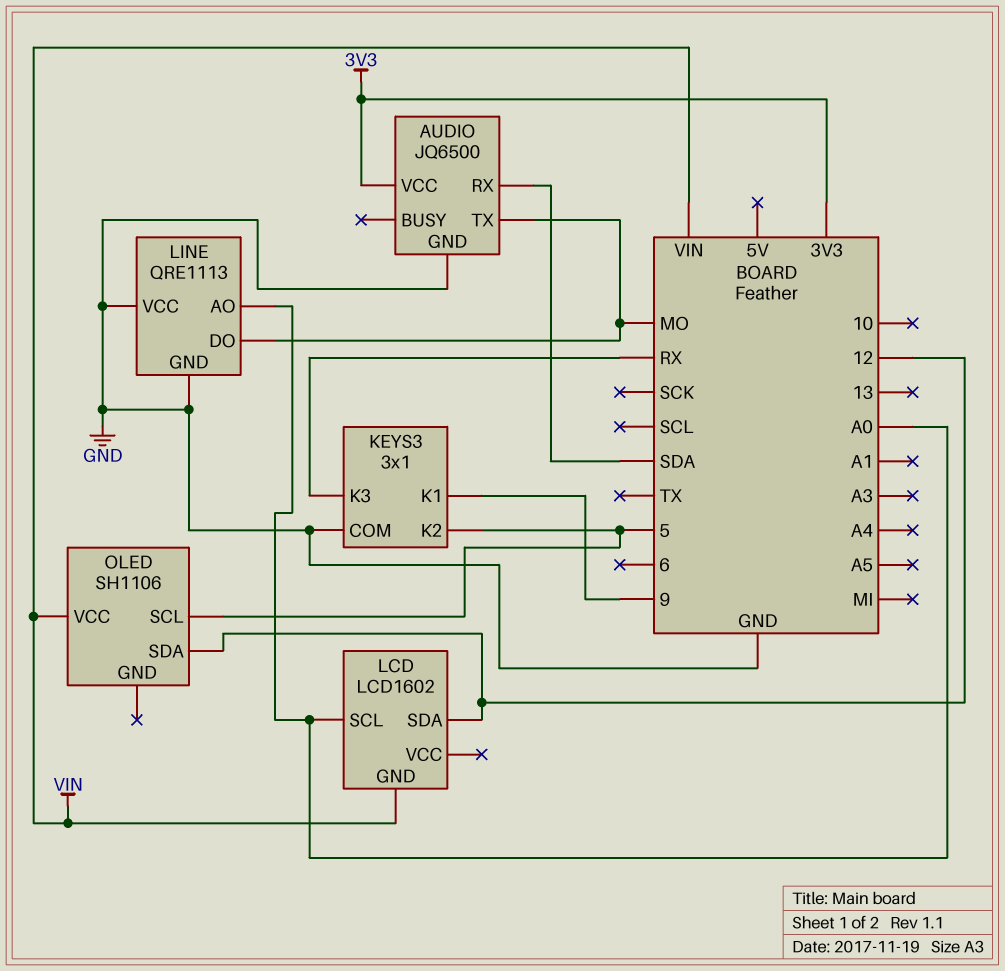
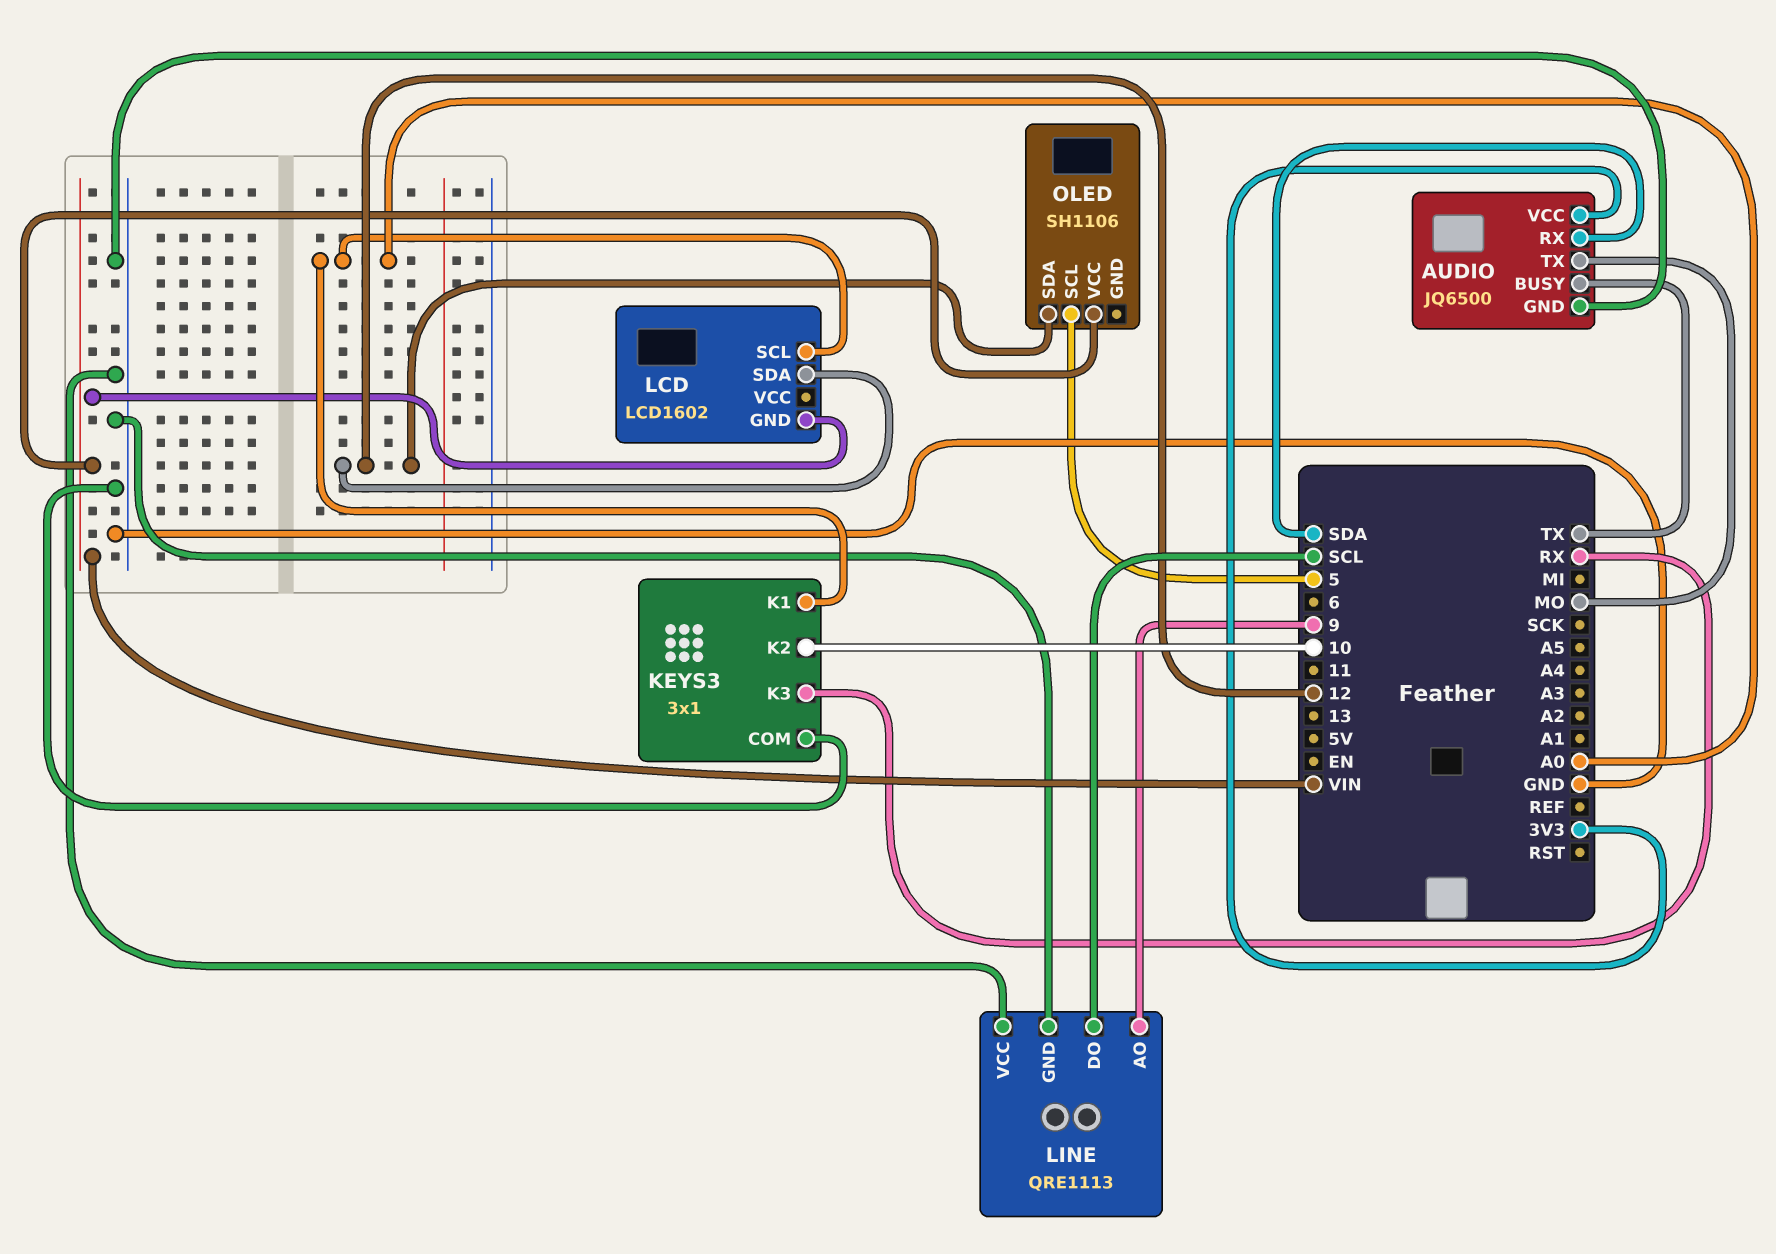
AUDIO pin BUSY: none -> TX
KEYS3 pin K1: 9 -> A0
KEYS3 pin K2: 5 -> 10
LINE pin AO: A0 -> 9
LINE pin DO: MO -> SCL

